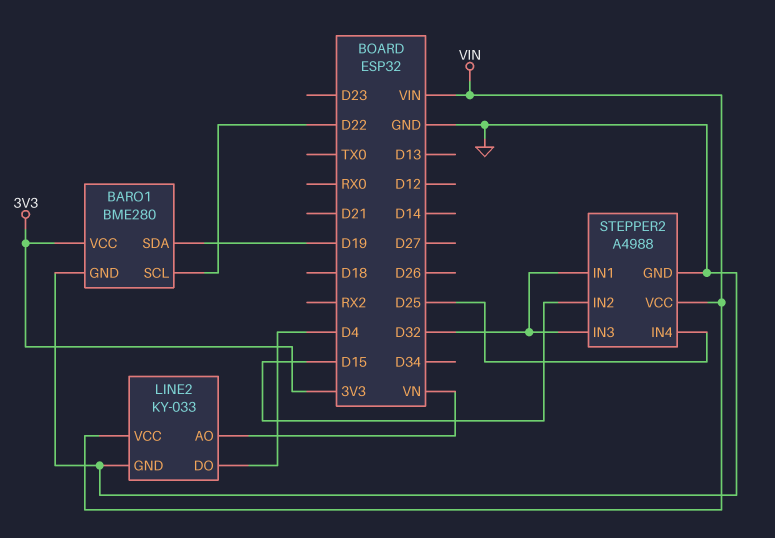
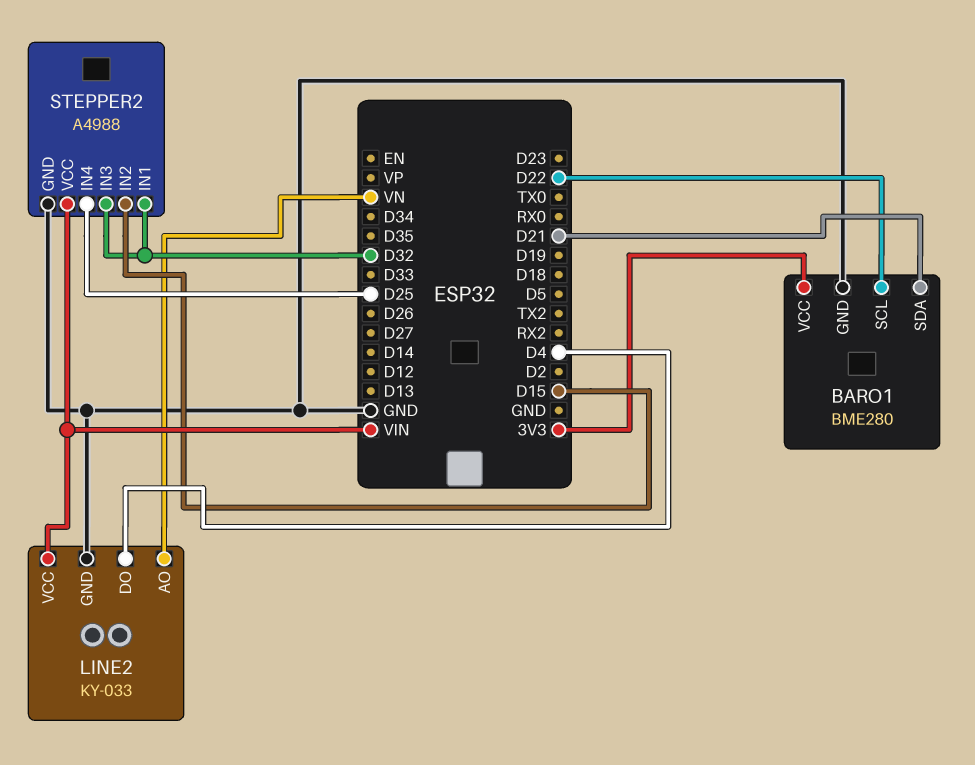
BARO1 pin SDA: D19 -> D21

